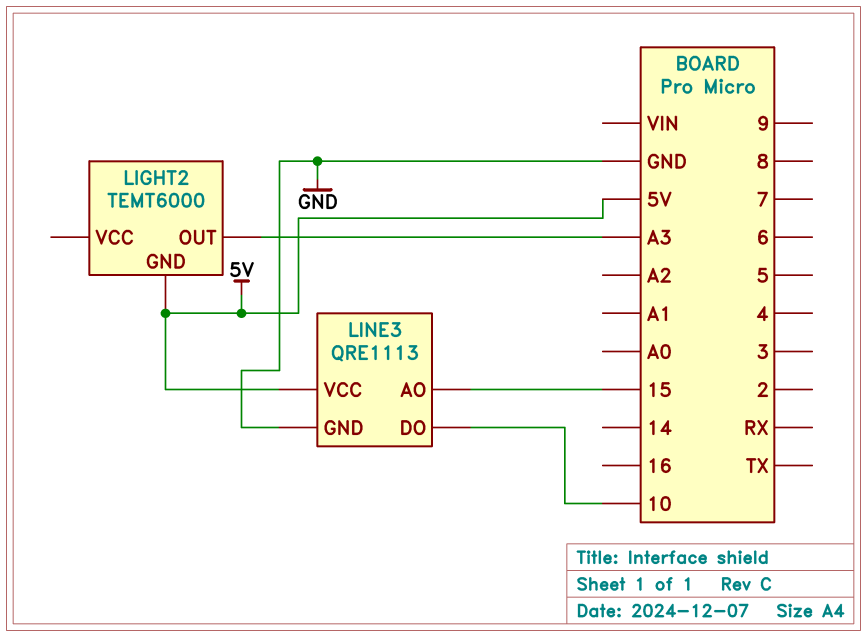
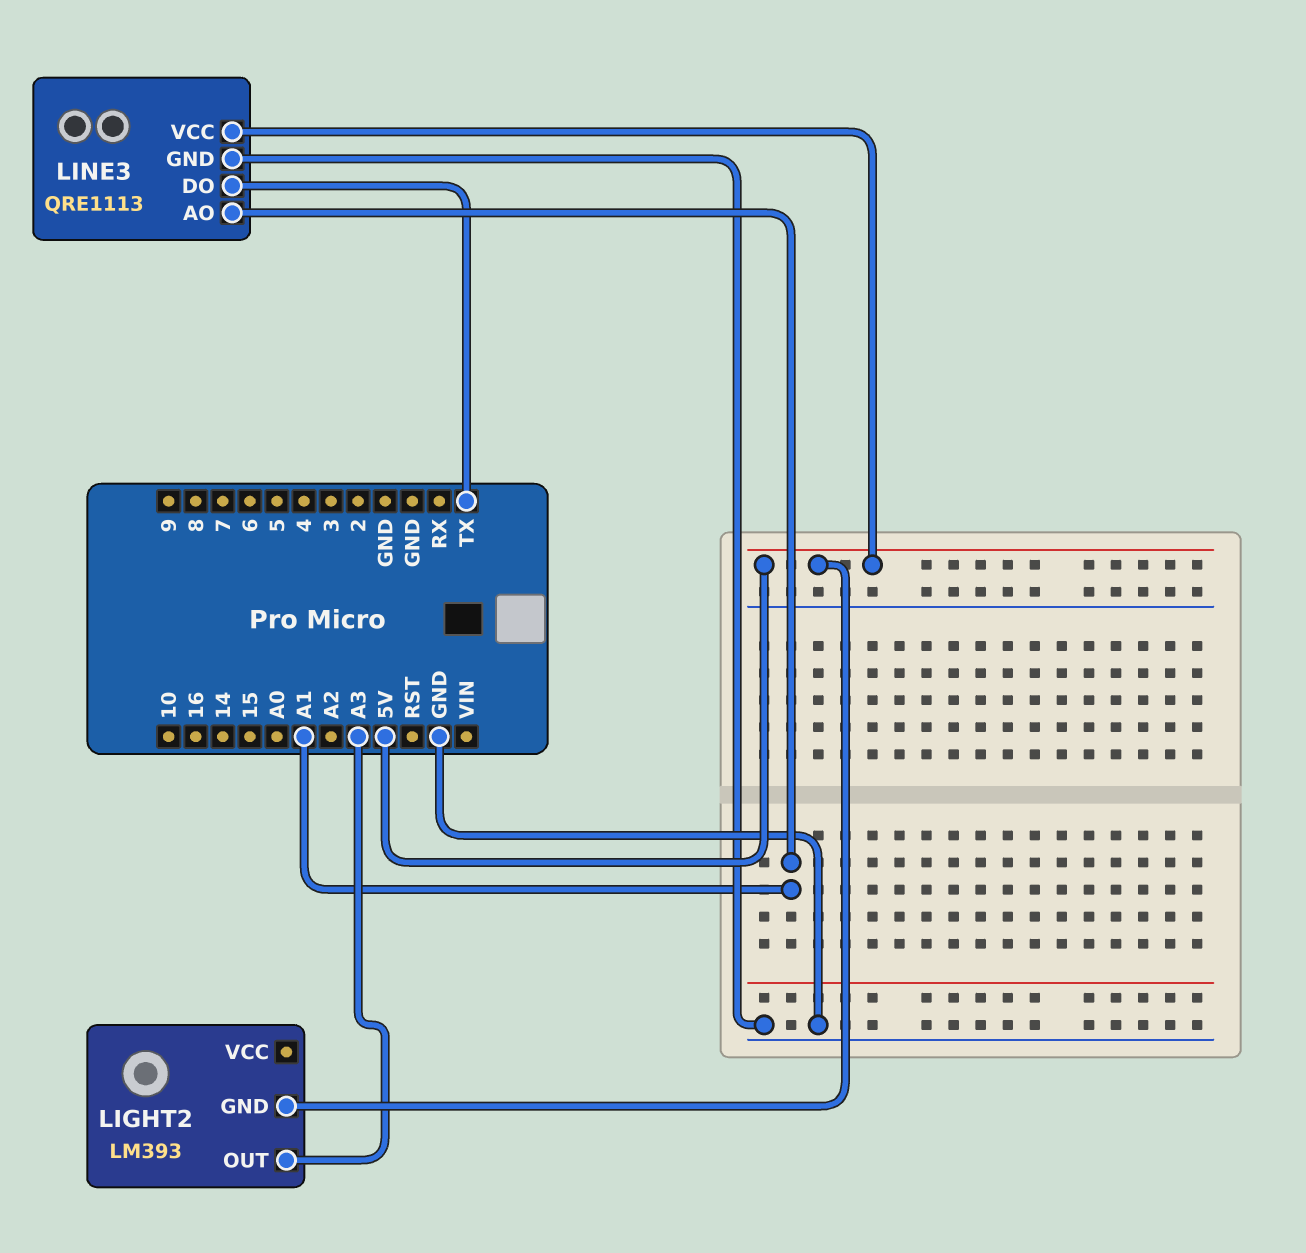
LIGHT2: TEMT6000 -> LM393
LINE3 pin AO: 15 -> A1
LINE3 pin DO: 10 -> TX

